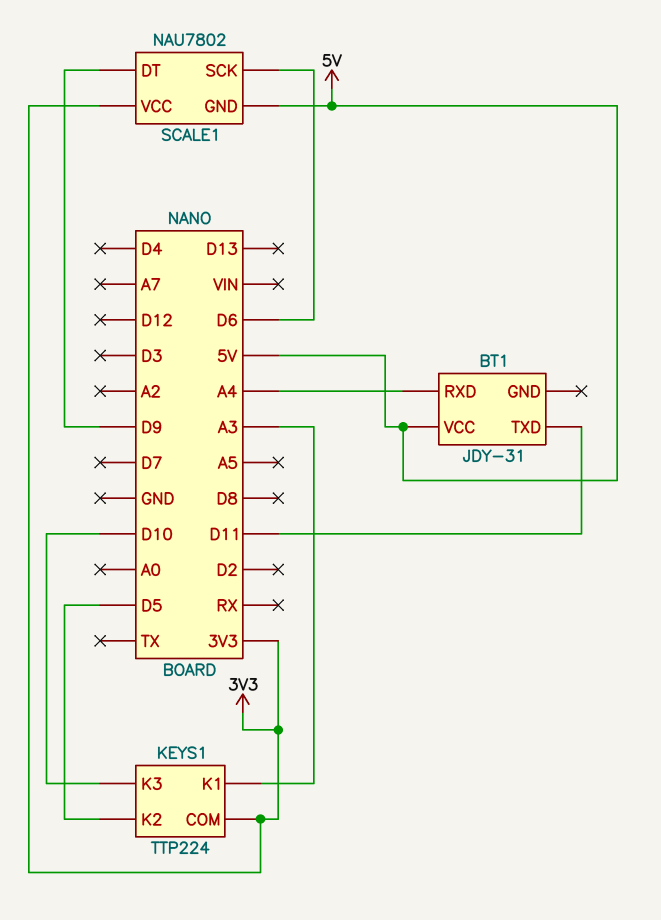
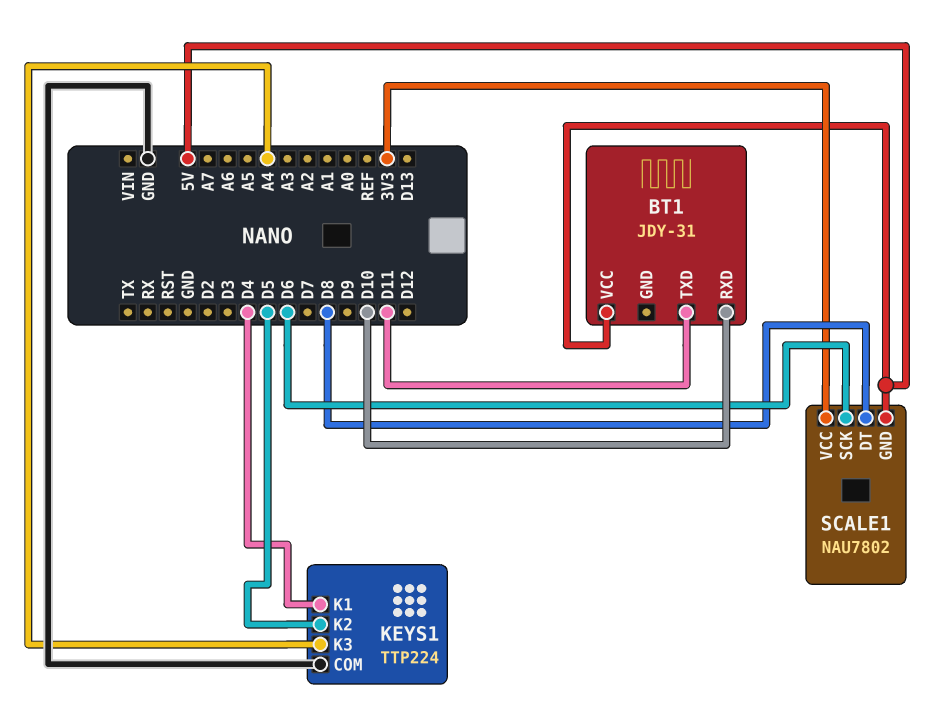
BT1 pin RXD: A4 -> D10
KEYS1 pin COM: 3V3 -> GND
KEYS1 pin K1: A3 -> D4
KEYS1 pin K3: D10 -> A4
SCALE1 pin DT: D9 -> D8

